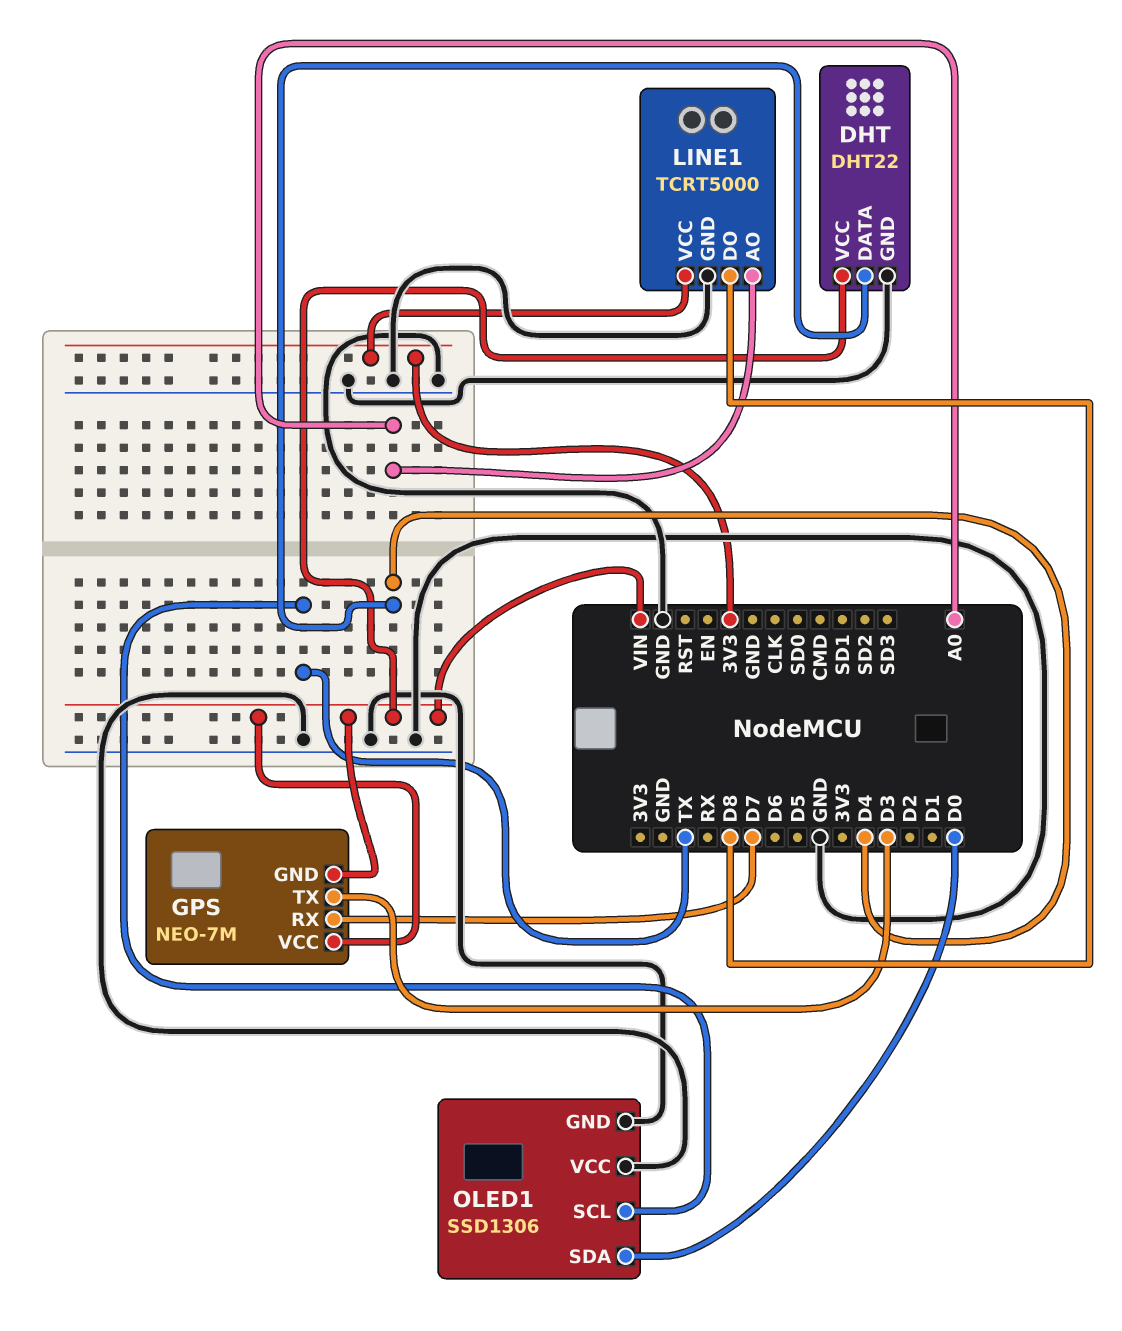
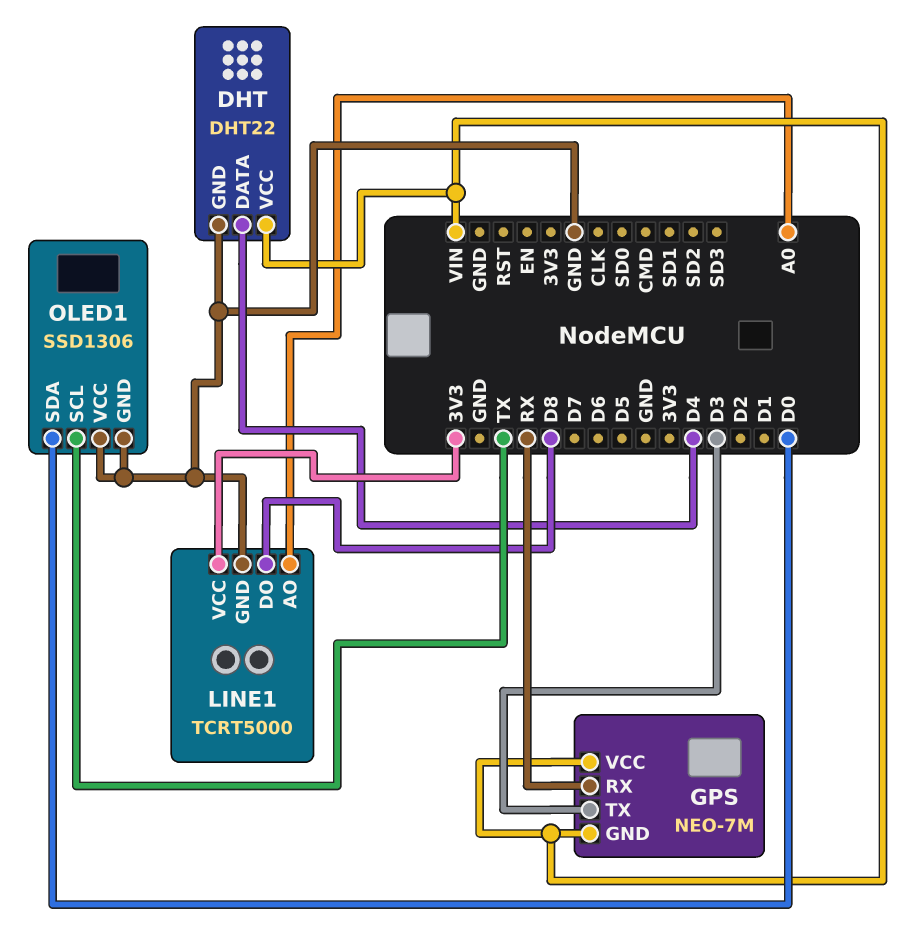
GPS pin RX: D7 -> RX

